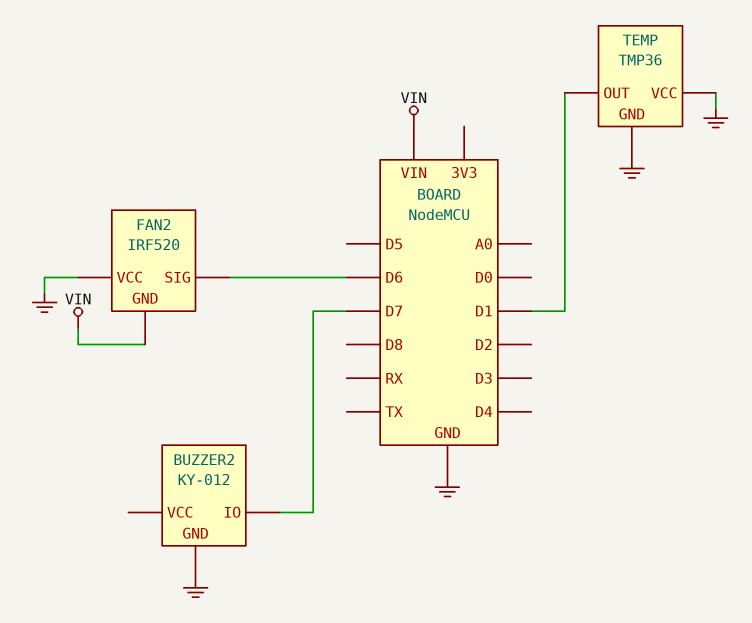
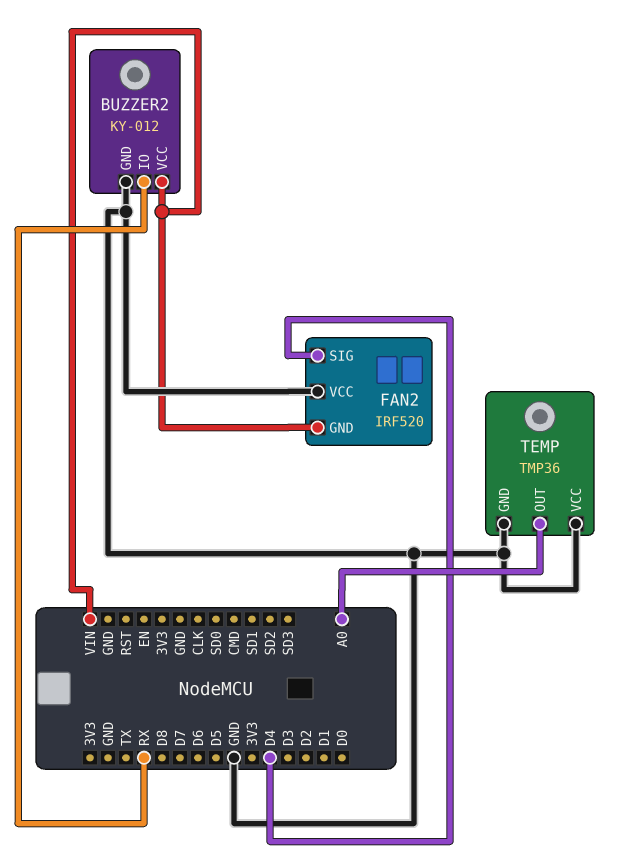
BUZZER2 pin IO: D7 -> RX
BUZZER2 pin VCC: none -> VIN
FAN2 pin SIG: D6 -> D4
TEMP pin OUT: D1 -> A0

